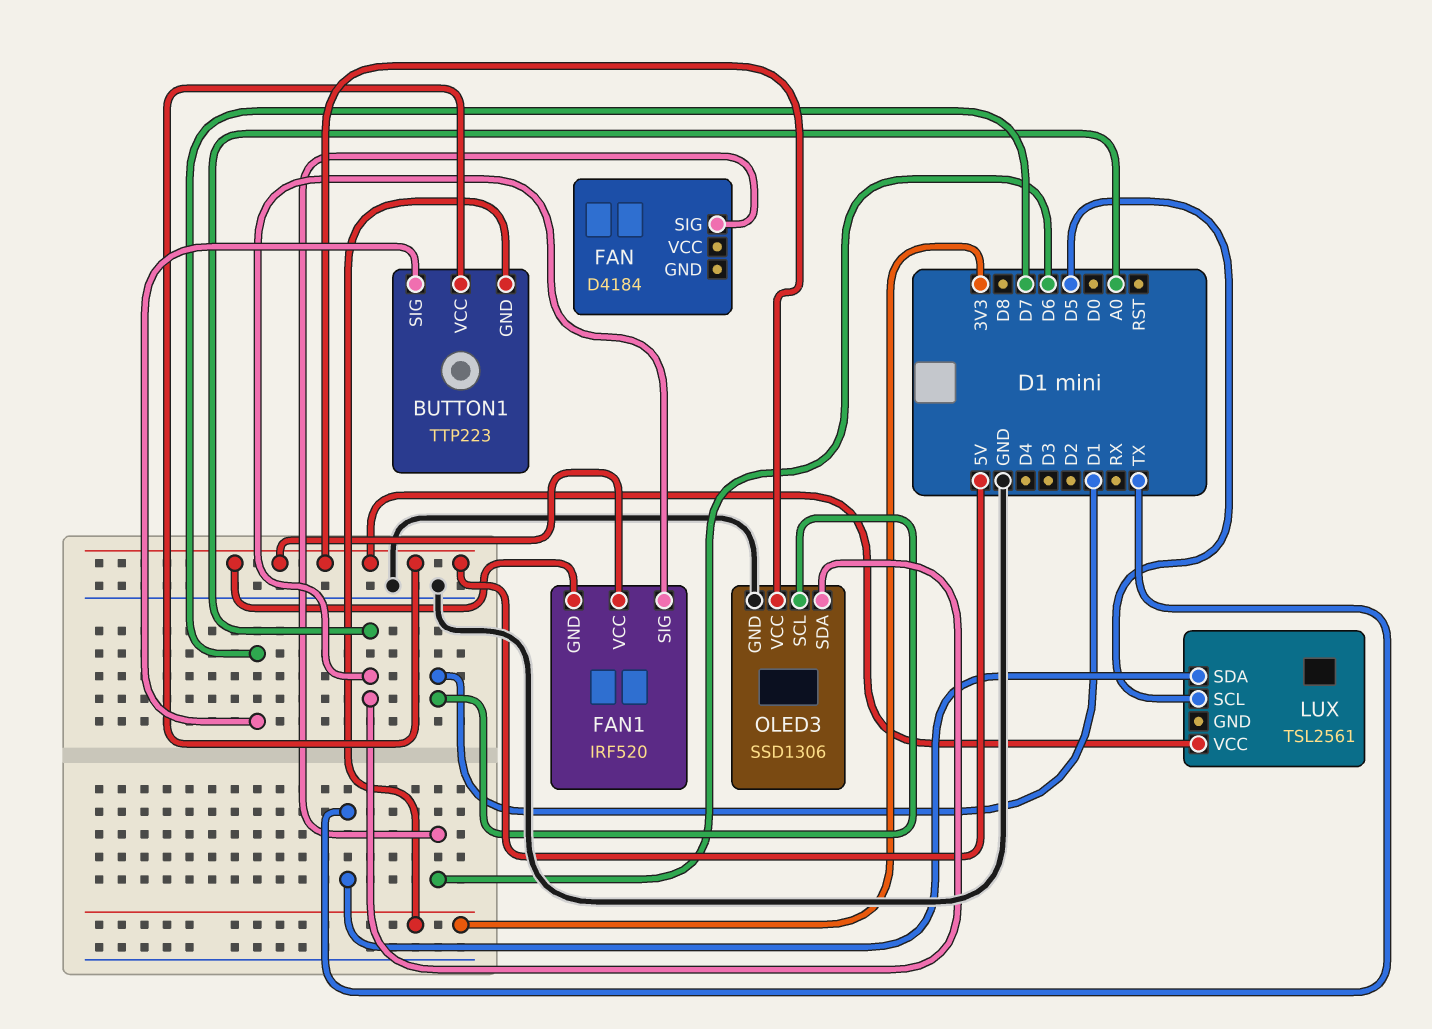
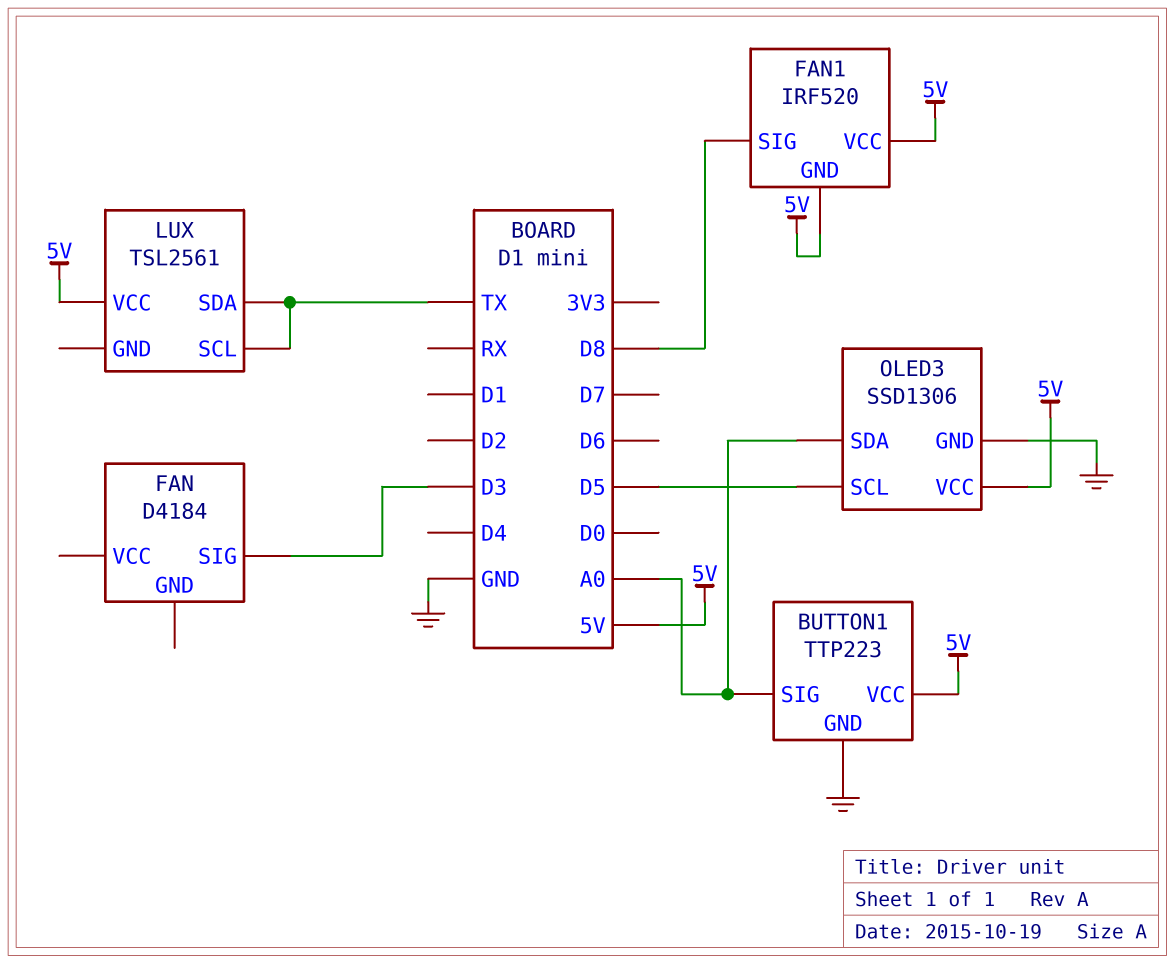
BUTTON1 pin GND: 3V3 -> GND
BUTTON1 pin SIG: D7 -> A0
FAN pin SIG: D6 -> D3
FAN1 pin SIG: A0 -> D8
LUX pin SCL: D5 -> TX
OLED3 pin SCL: D1 -> D5

